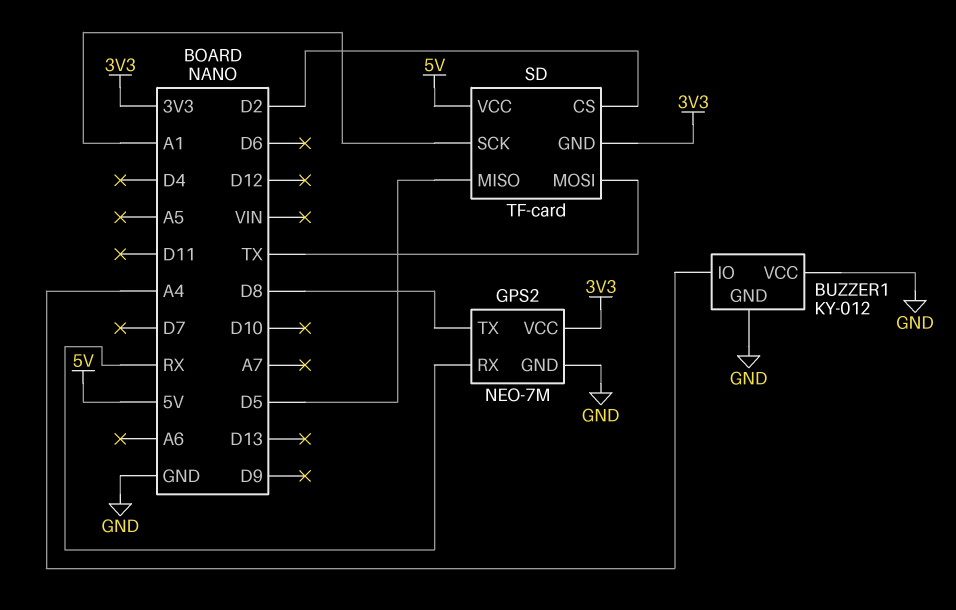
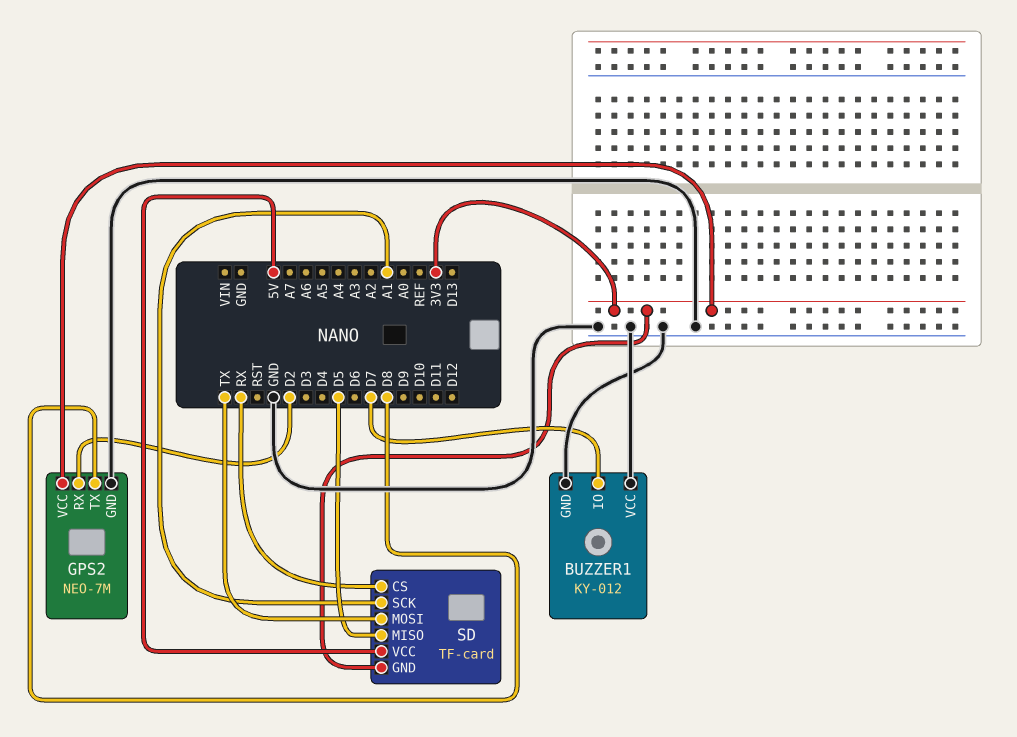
BUZZER1 pin IO: A4 -> D7
GPS2 pin RX: RX -> D2
SD pin CS: D2 -> RX

